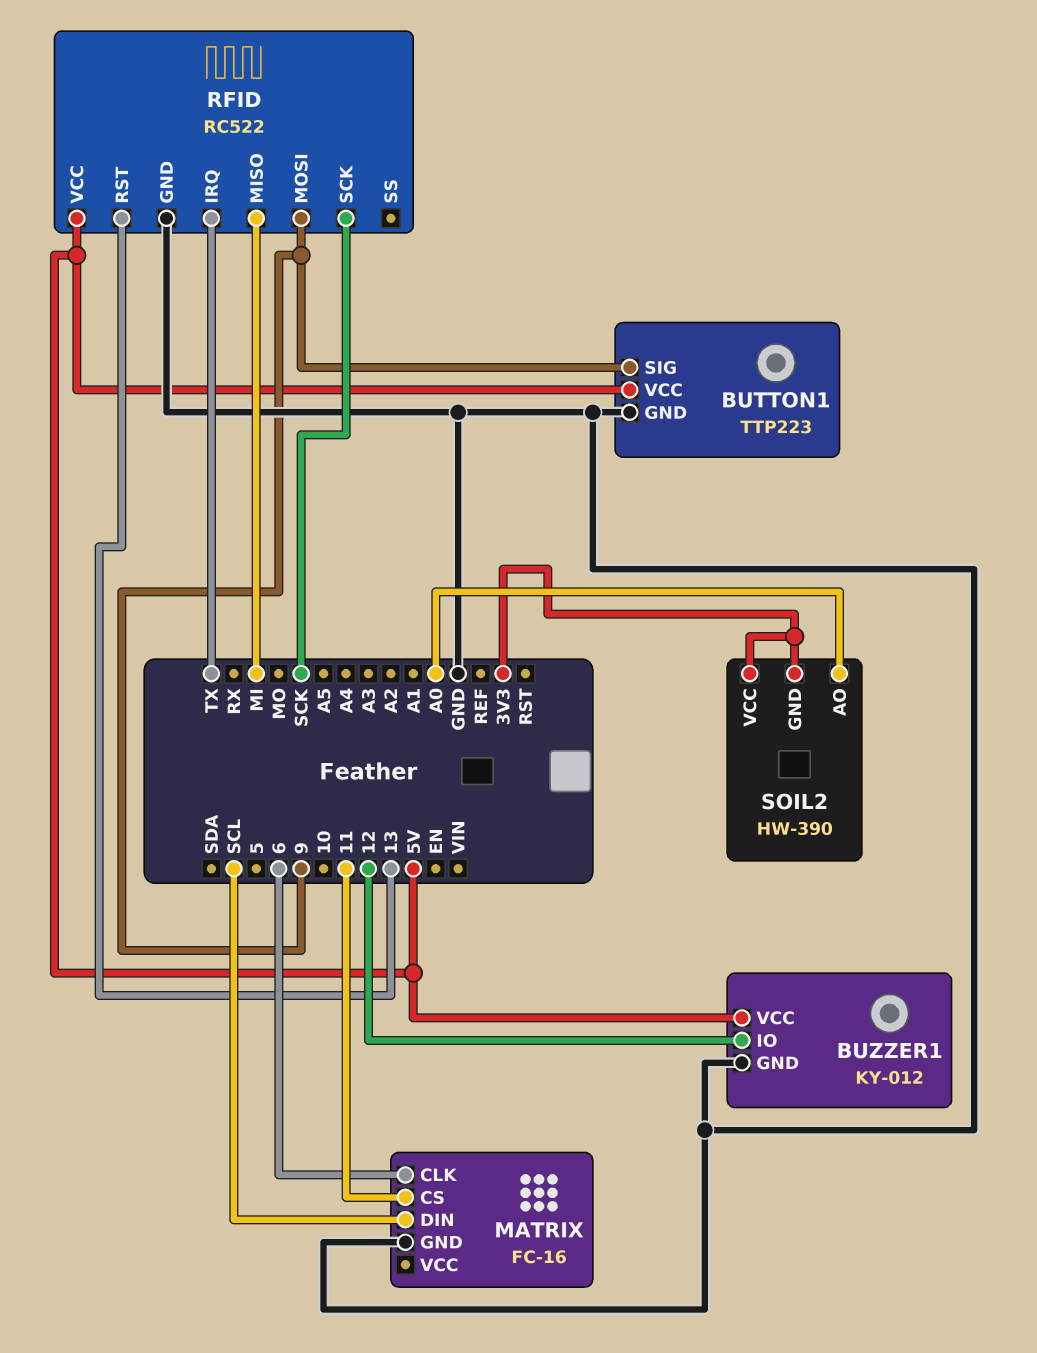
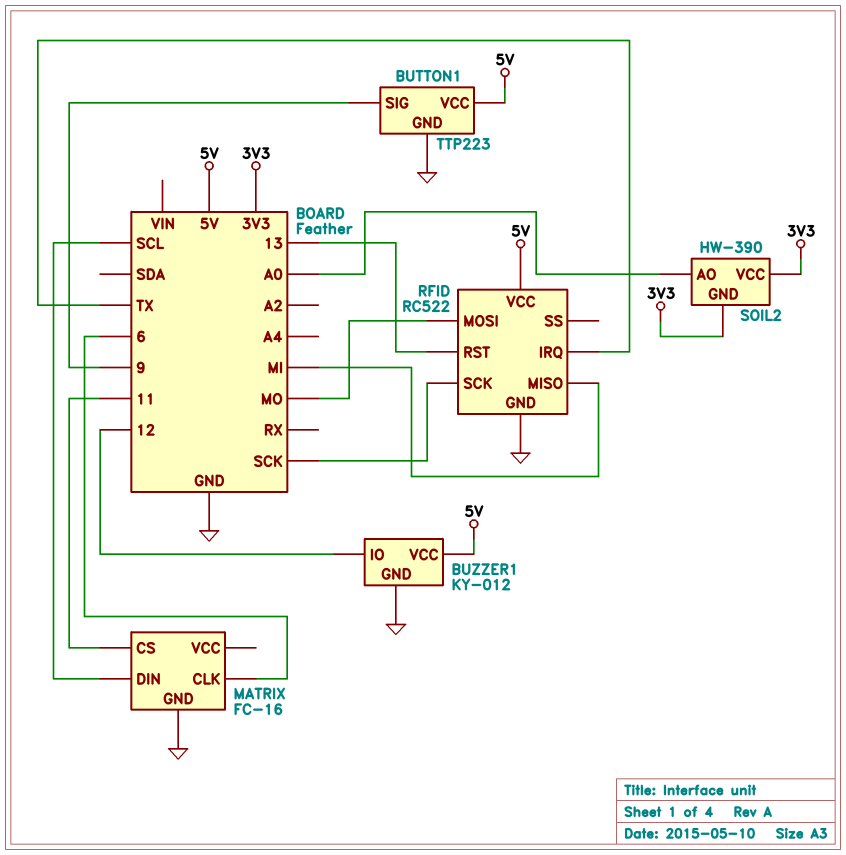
RFID pin MOSI: 9 -> MO

